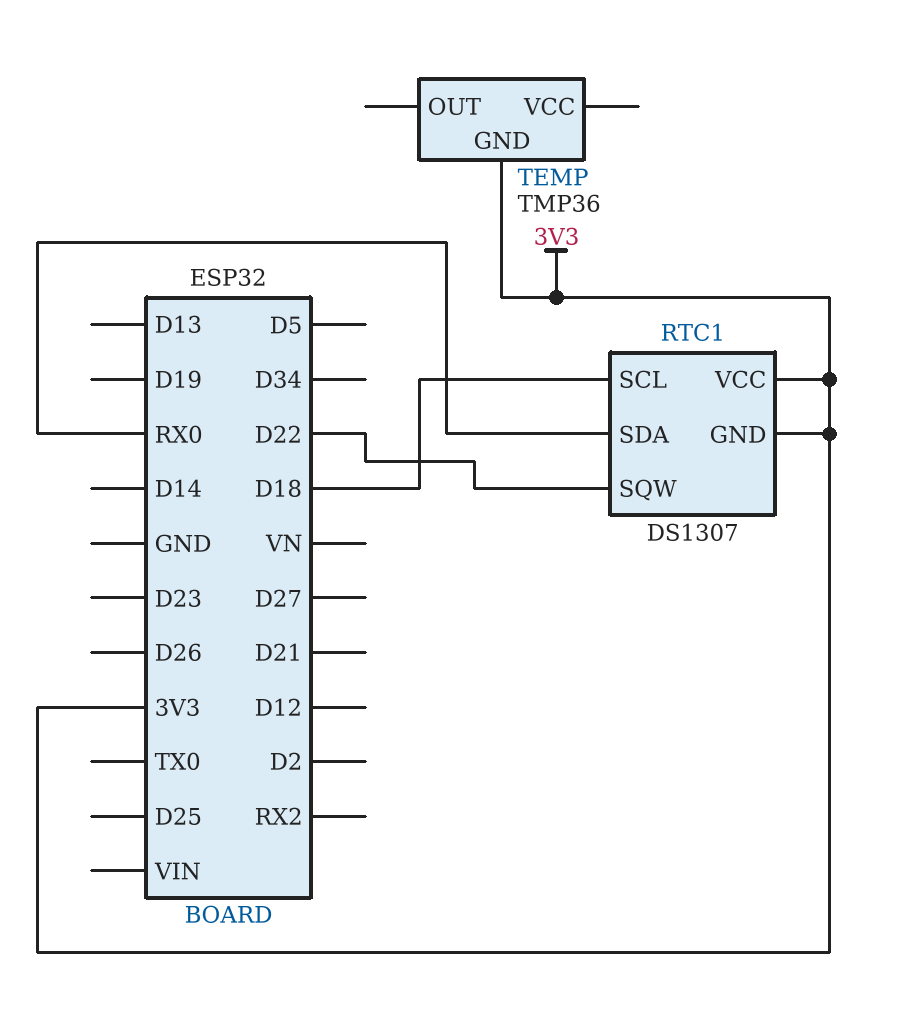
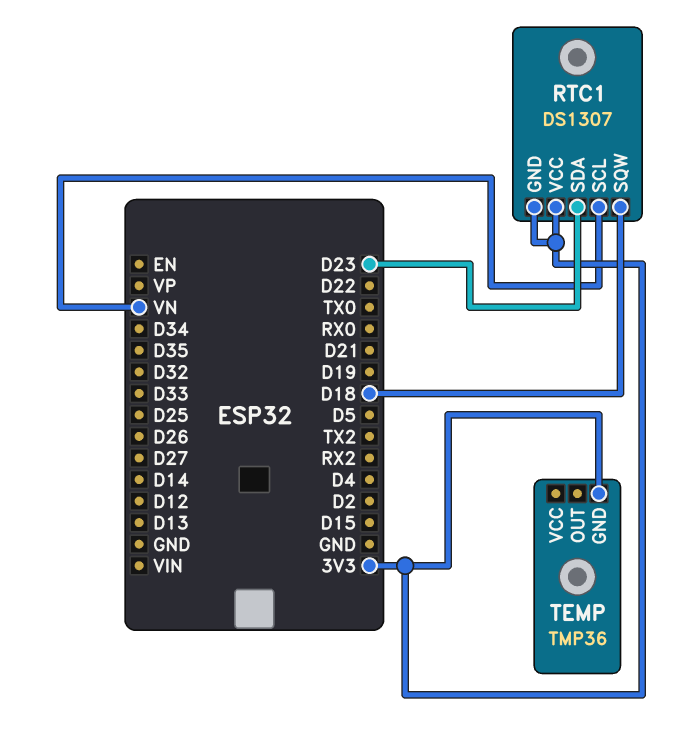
RTC1 pin SCL: D18 -> VN
RTC1 pin SDA: RX0 -> D23
RTC1 pin SQW: D22 -> D18

